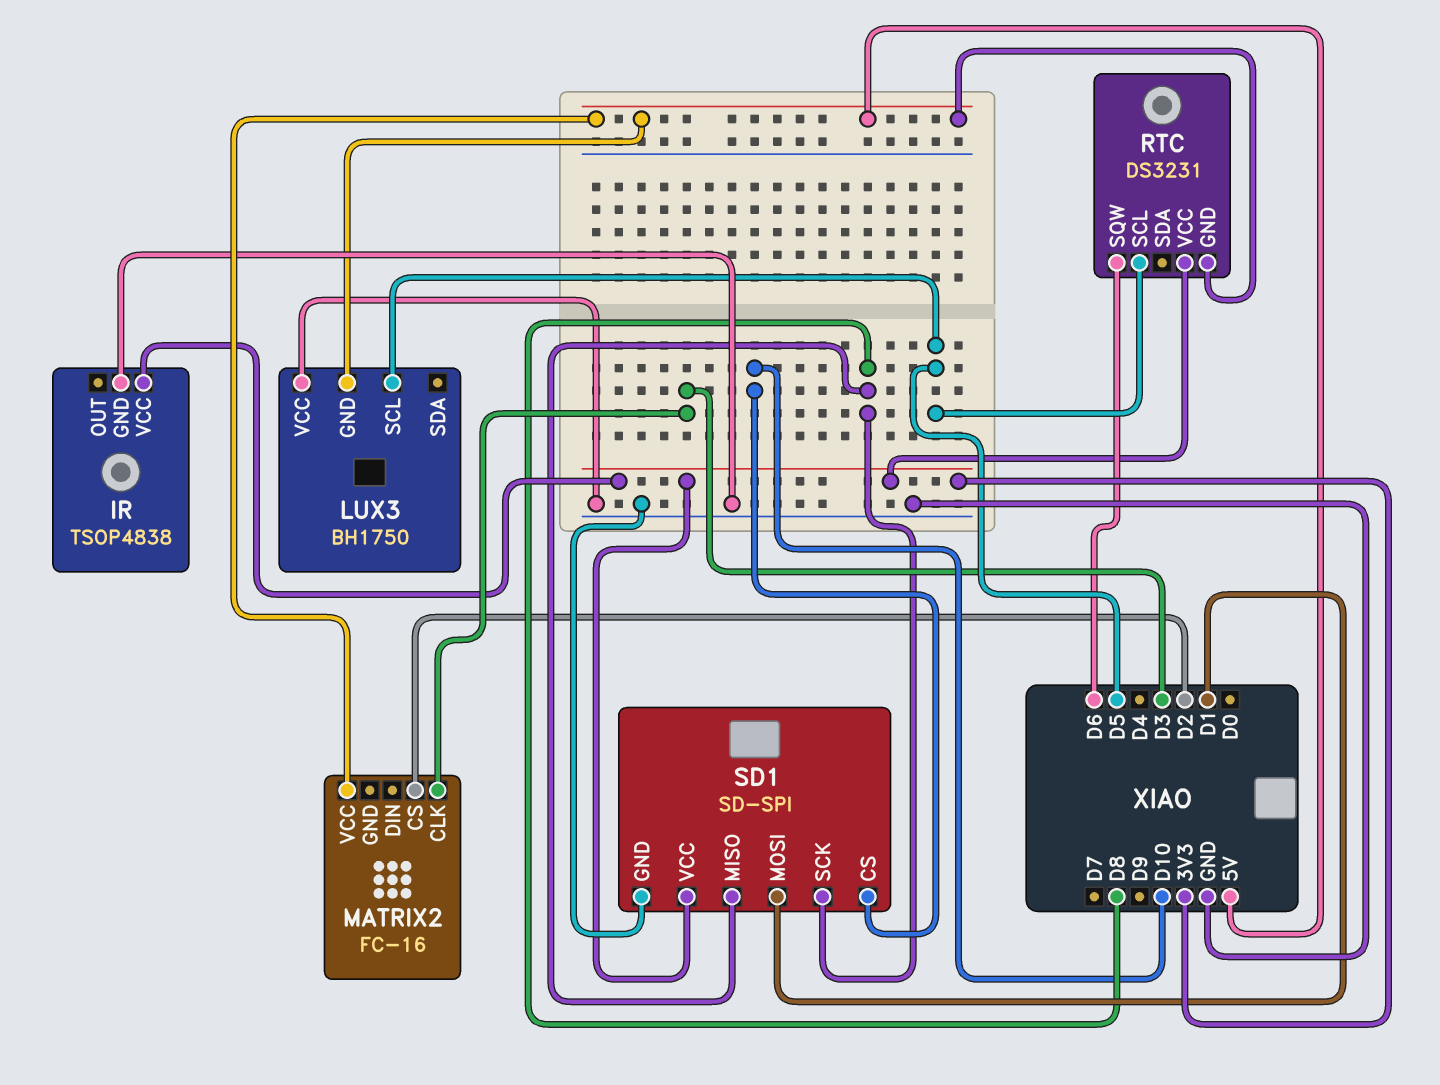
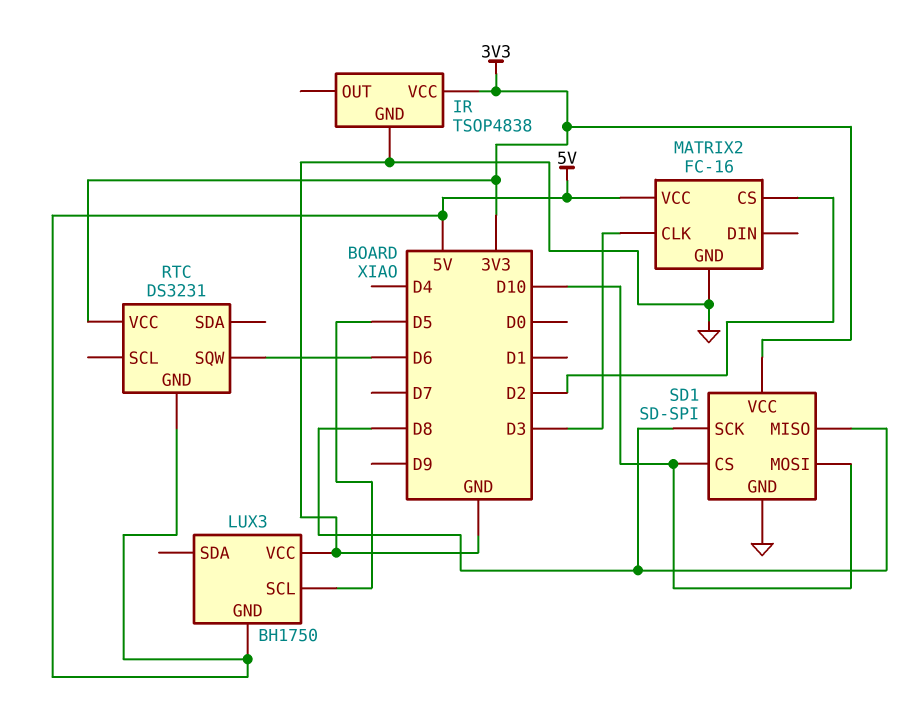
MATRIX2 pin GND: none -> GND
RTC pin SCL: D5 -> none
SD1 pin MOSI: D1 -> D10

